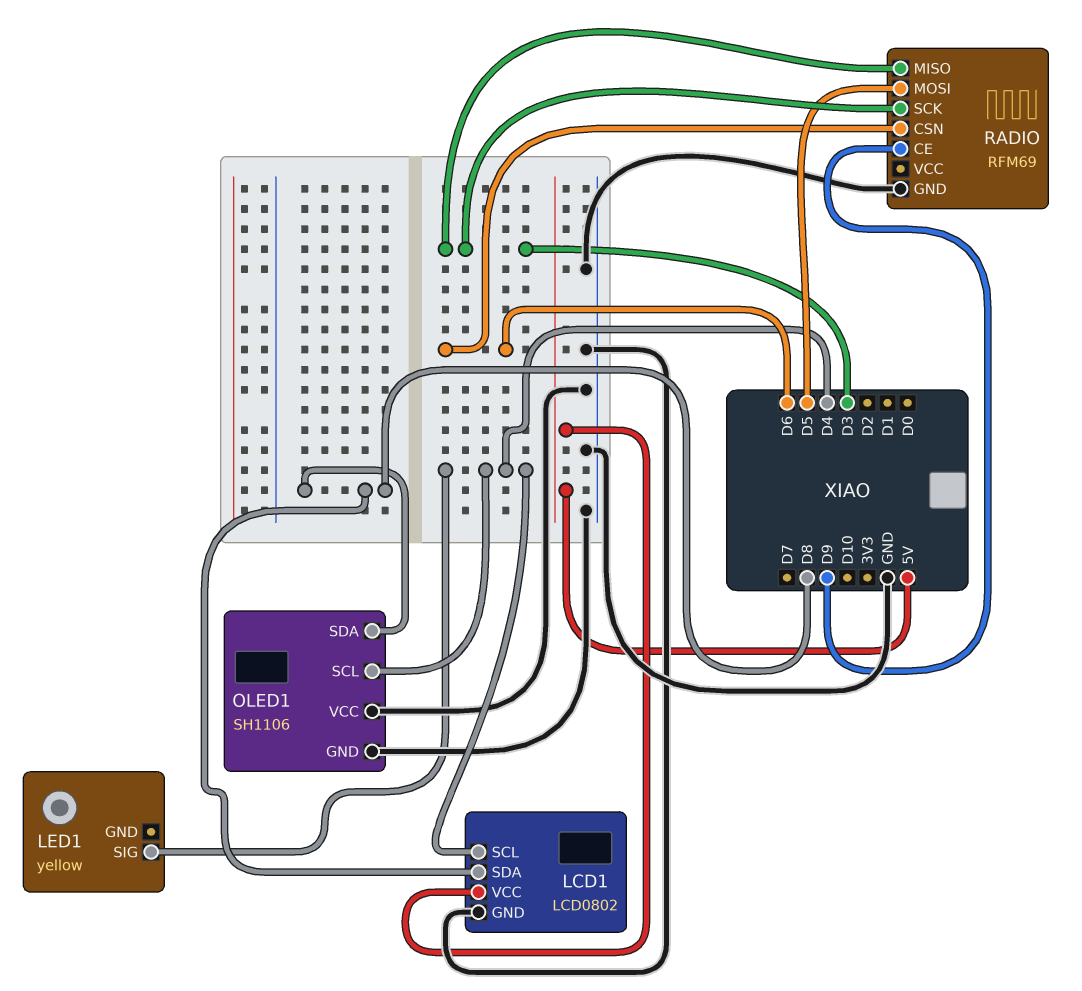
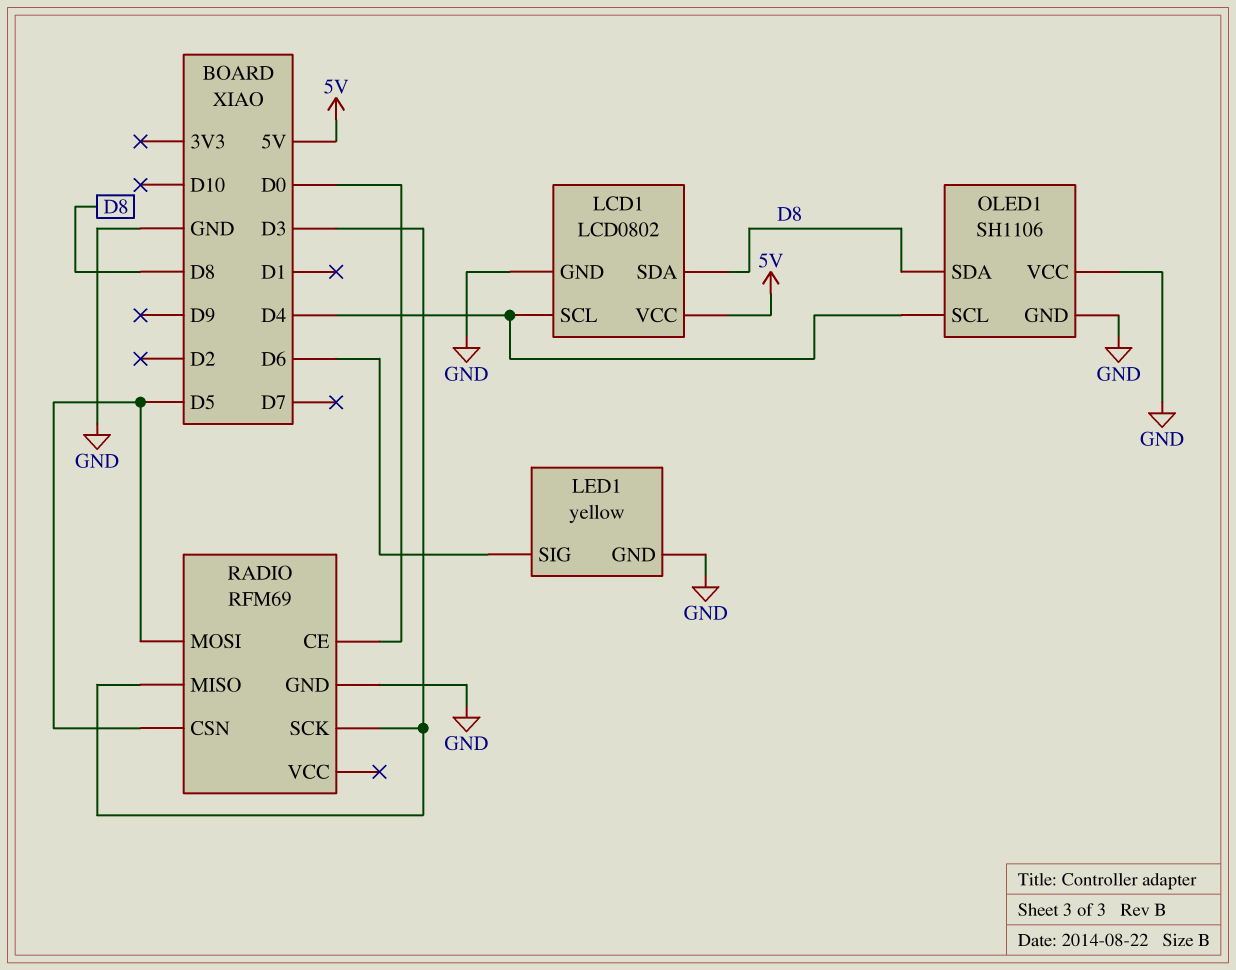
LED1 pin GND: none -> GND
LED1 pin SIG: D4 -> D6
RADIO pin CE: D9 -> D0
RADIO pin CSN: D6 -> D5

